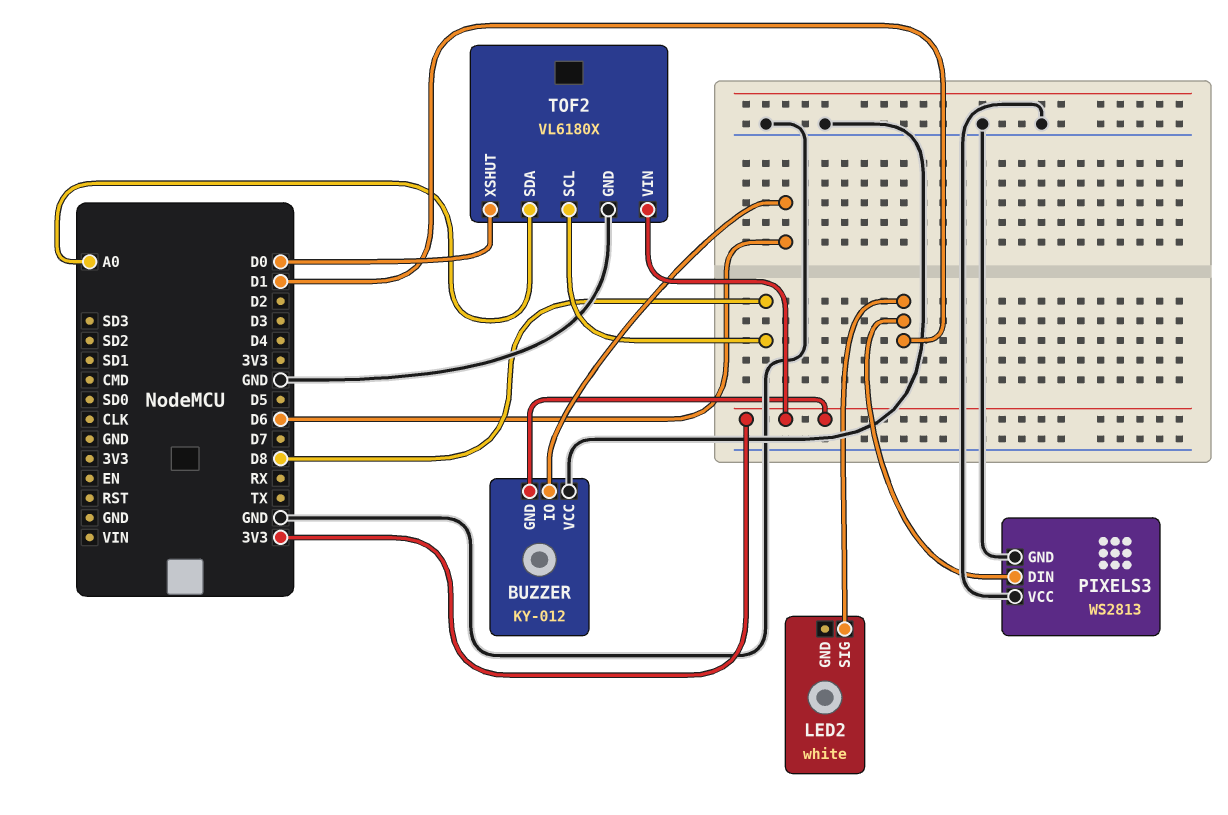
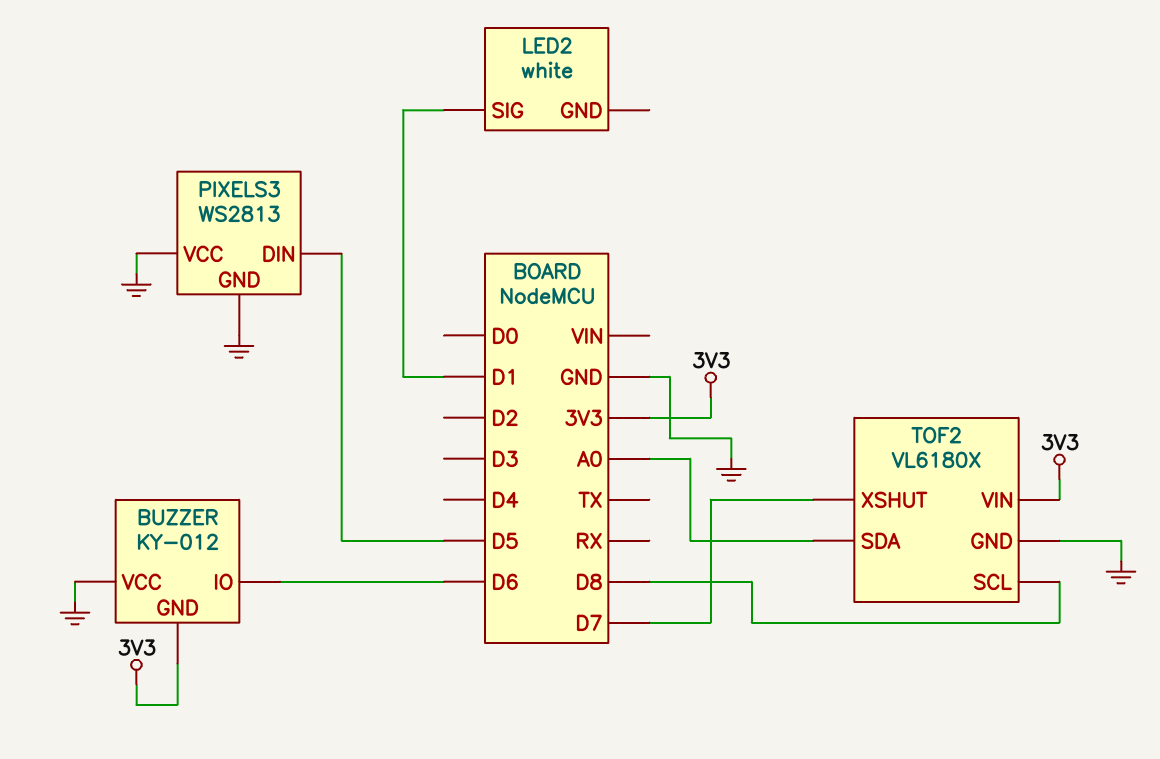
PIXELS3 pin DIN: D1 -> D5
TOF2 pin XSHUT: D0 -> D7

